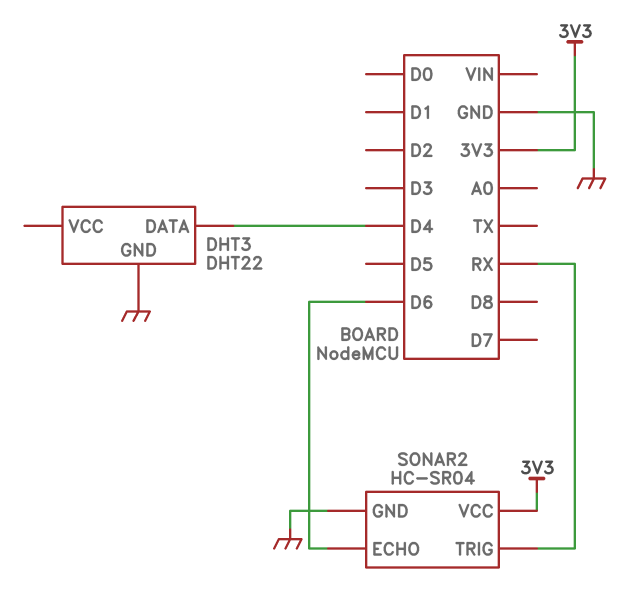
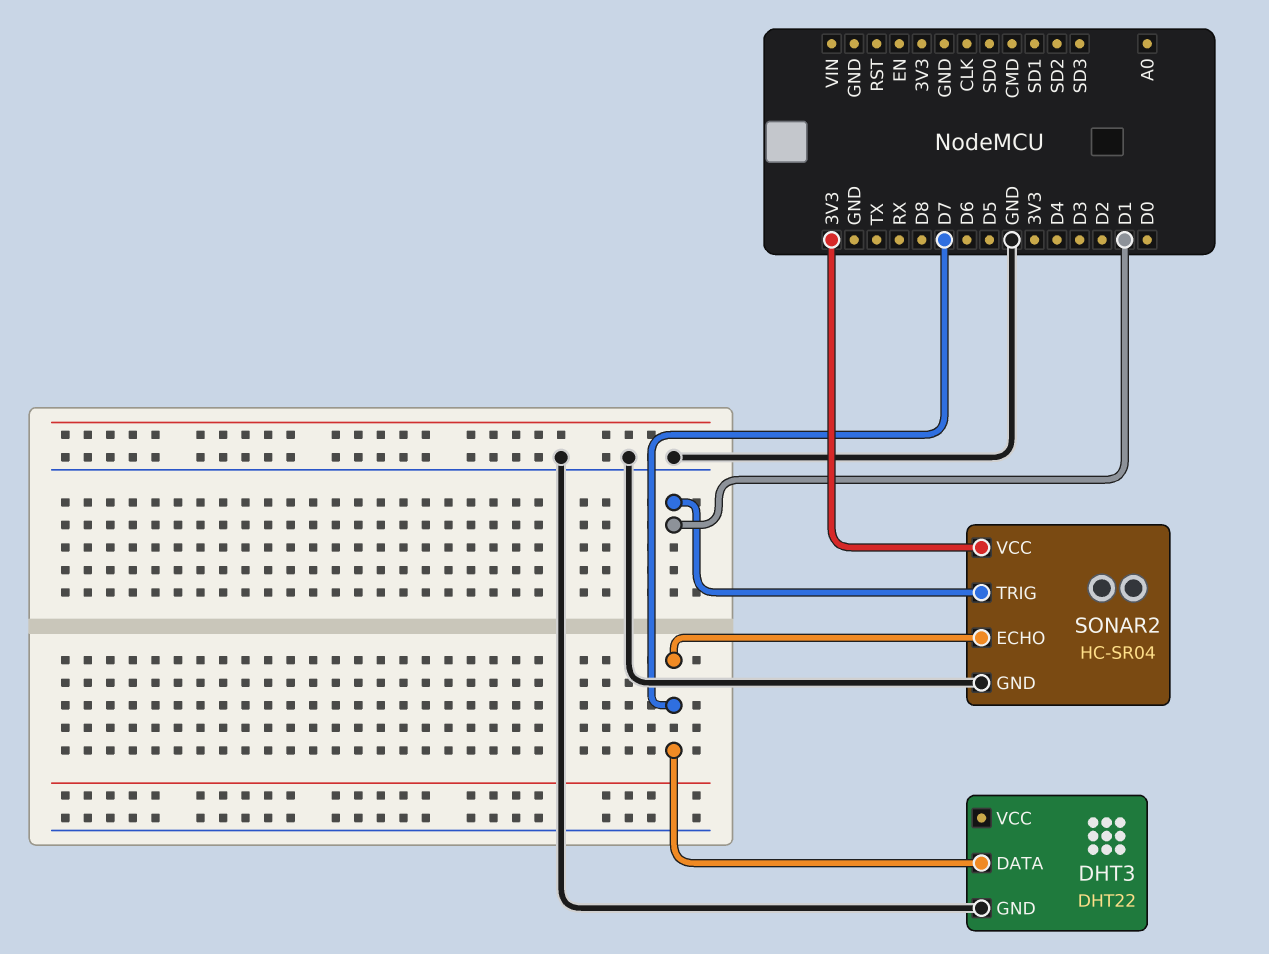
DHT3 pin DATA: D4 -> D7
SONAR2 pin ECHO: D6 -> D7
SONAR2 pin TRIG: RX -> D1

